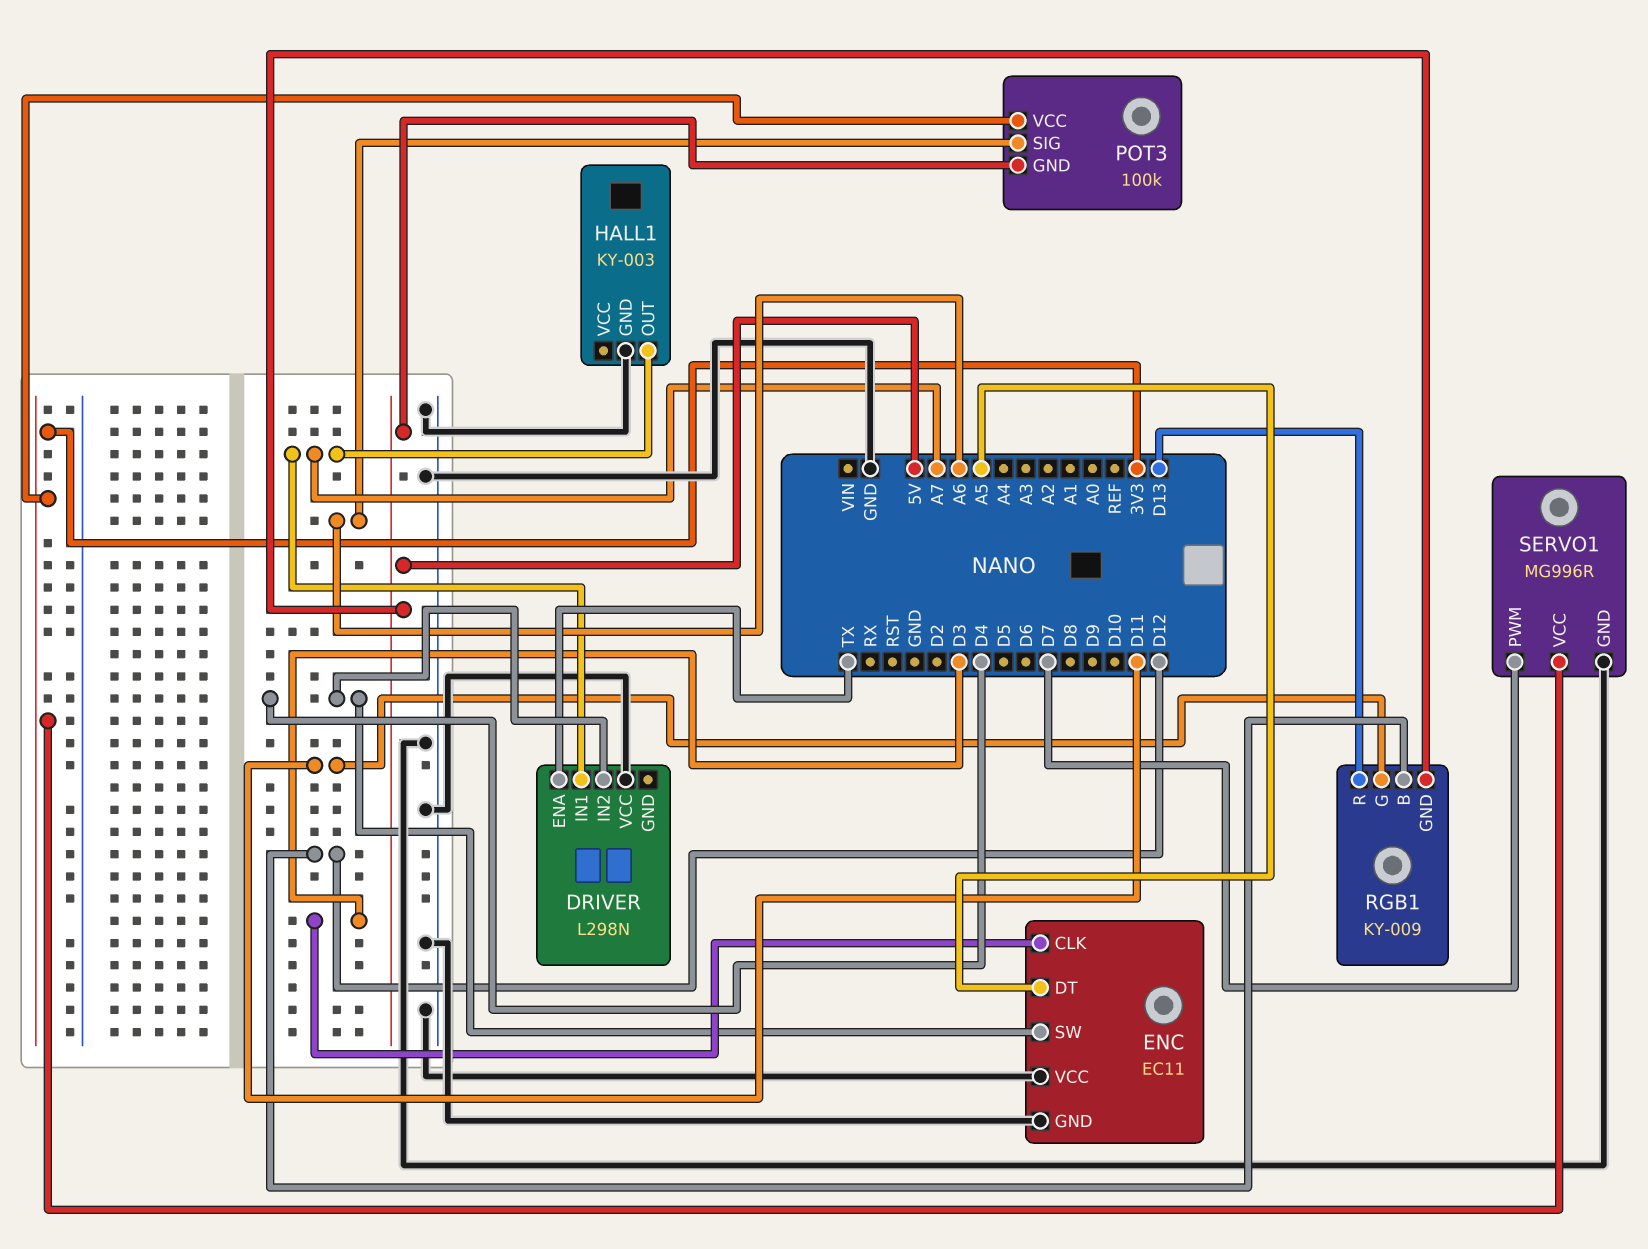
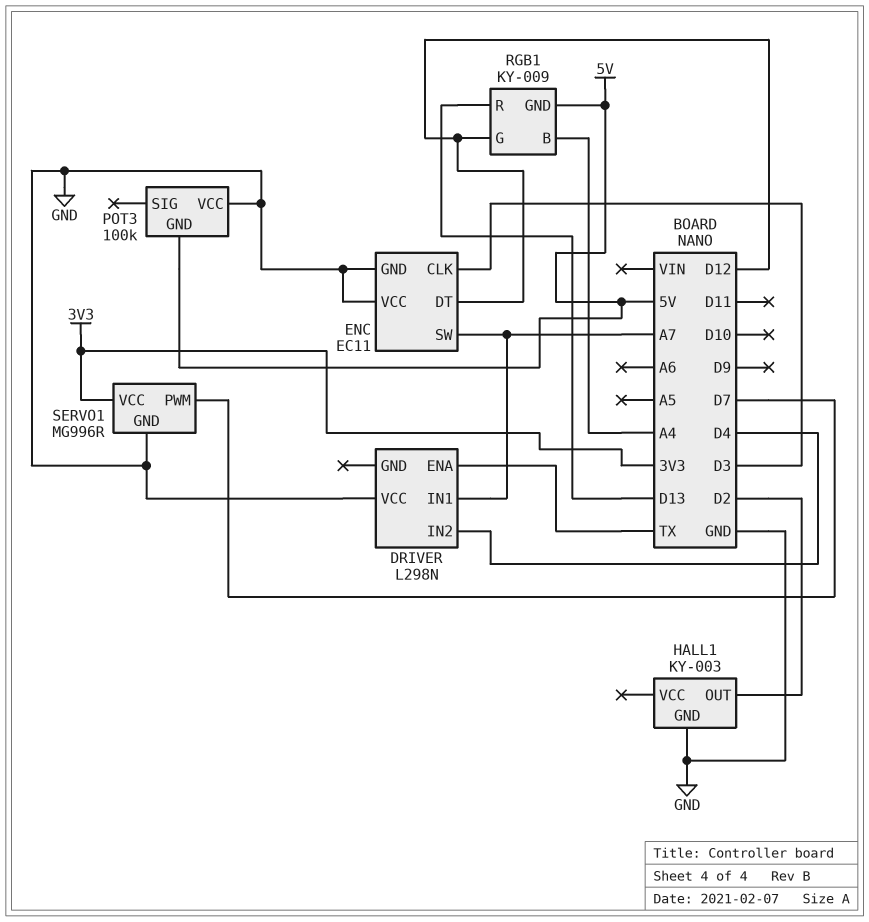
ENC pin DT: A5 -> D12
ENC pin SW: D4 -> A7
HALL1 pin OUT: A7 -> D2
POT3 pin SIG: A6 -> none
POT3 pin VCC: 3V3 -> GND
RGB1 pin B: D12 -> A4
RGB1 pin G: D11 -> D12

